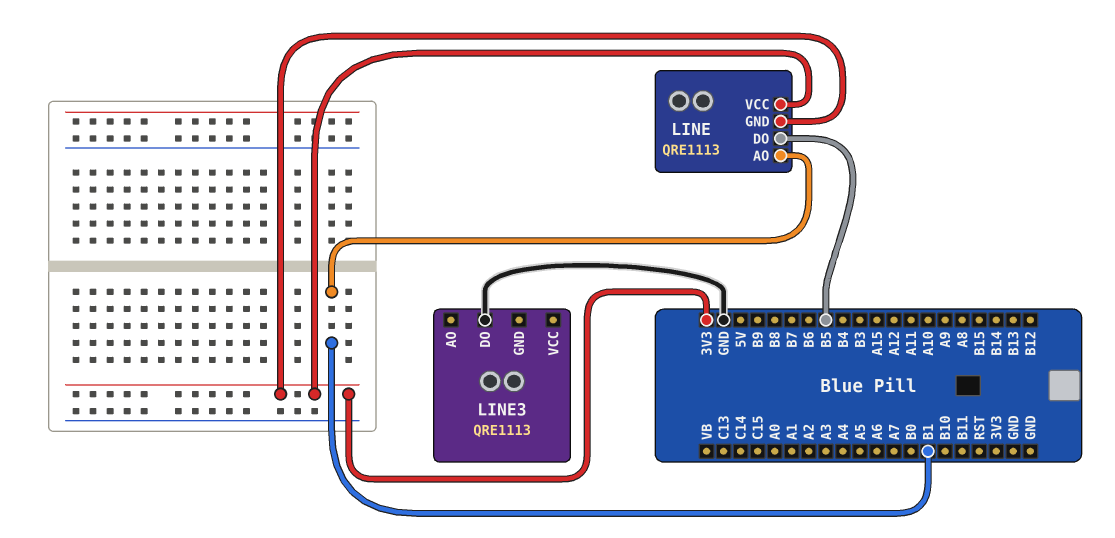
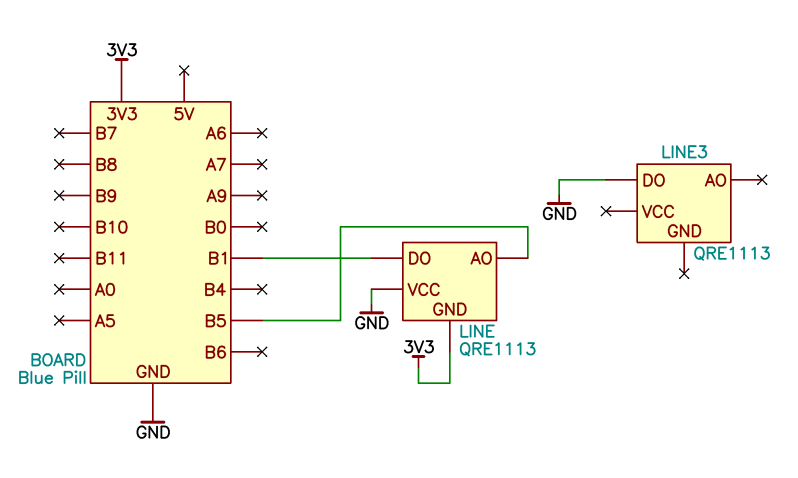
LINE pin AO: B1 -> B5
LINE pin DO: B5 -> B1
LINE pin VCC: 3V3 -> GND

